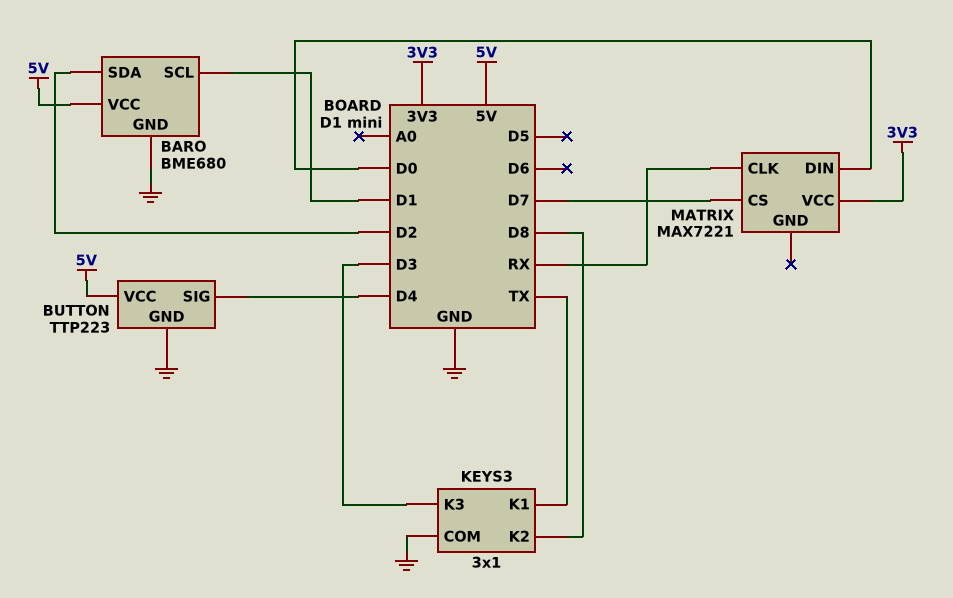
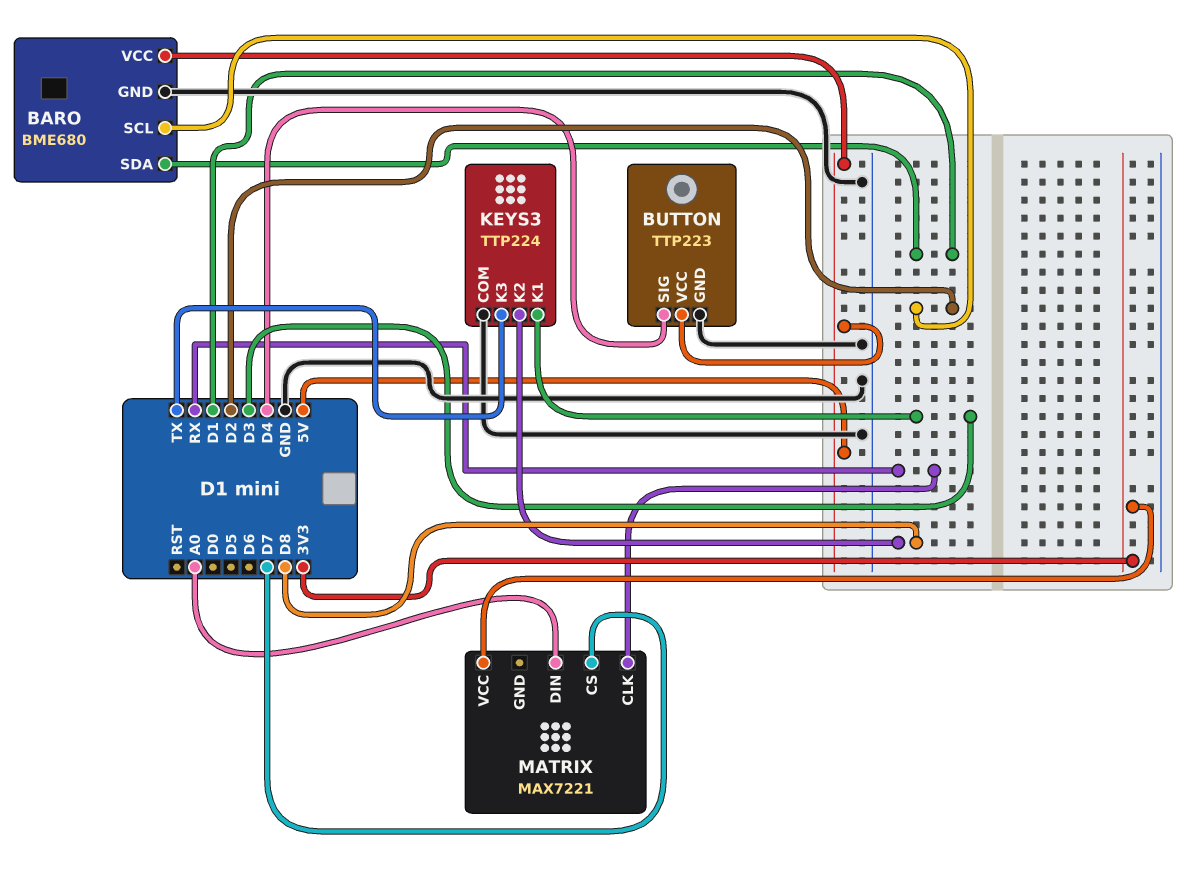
BARO pin SCL: D1 -> D2
BARO pin SDA: D2 -> D1
KEYS3: 3x1 -> TTP224
KEYS3 pin K1: TX -> D3
KEYS3 pin K3: D3 -> TX
MATRIX pin DIN: D0 -> A0

